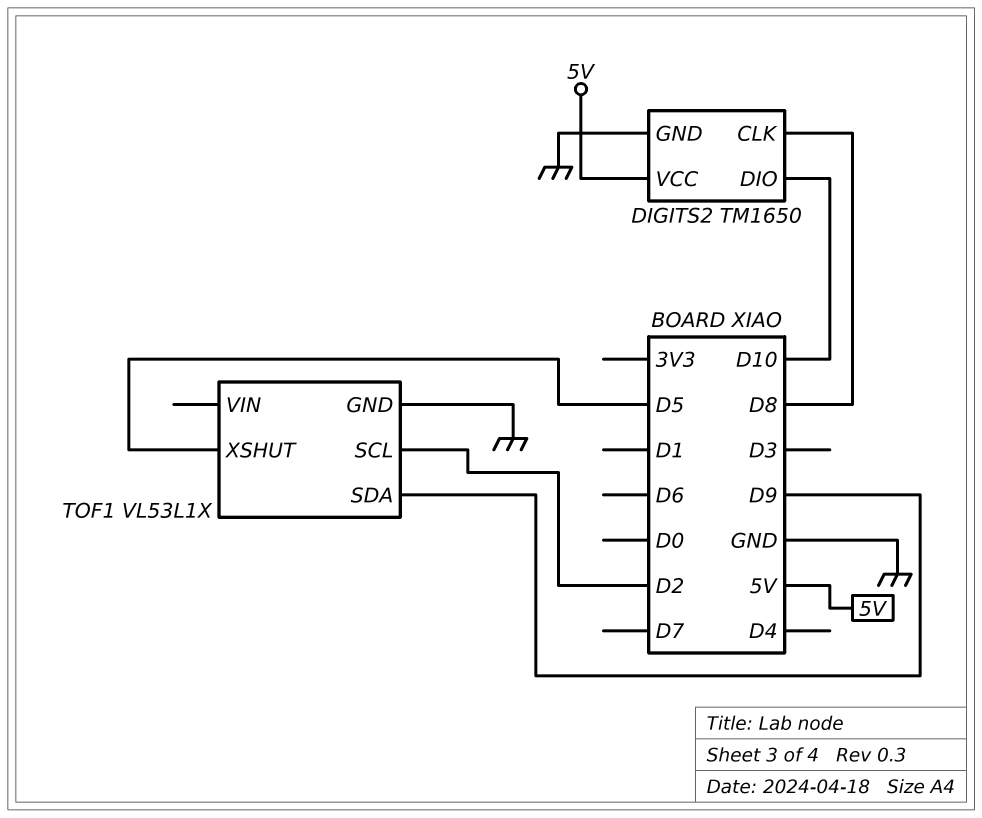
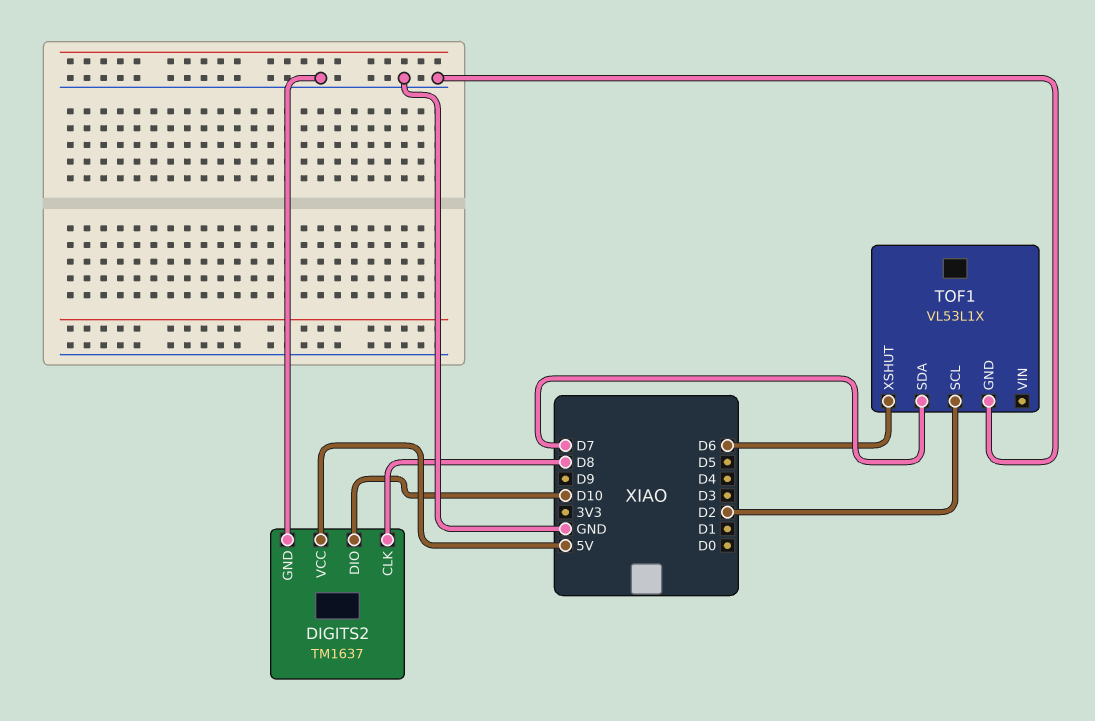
DIGITS2: TM1650 -> TM1637
TOF1 pin SDA: D9 -> D7
TOF1 pin XSHUT: D5 -> D6

